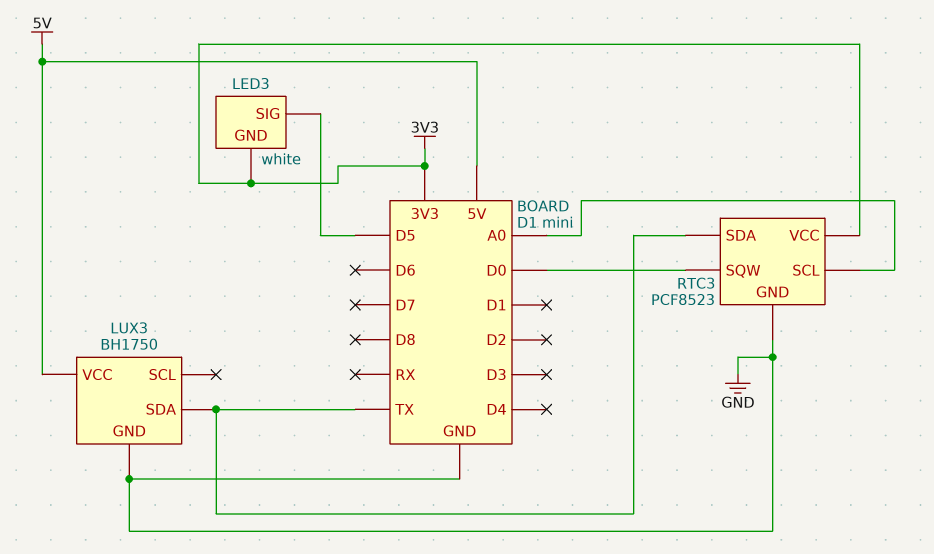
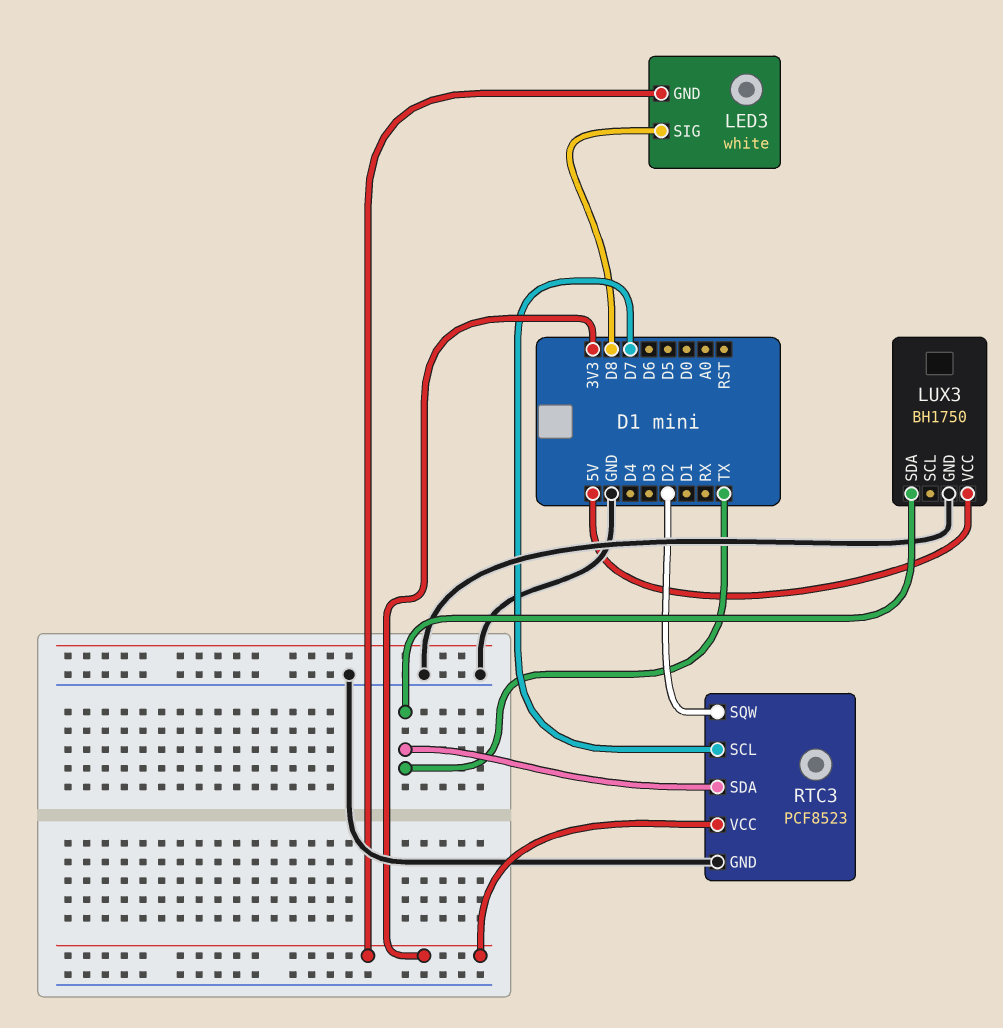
LED3 pin SIG: D5 -> D8
RTC3 pin SCL: A0 -> D7
RTC3 pin SQW: D0 -> D2

